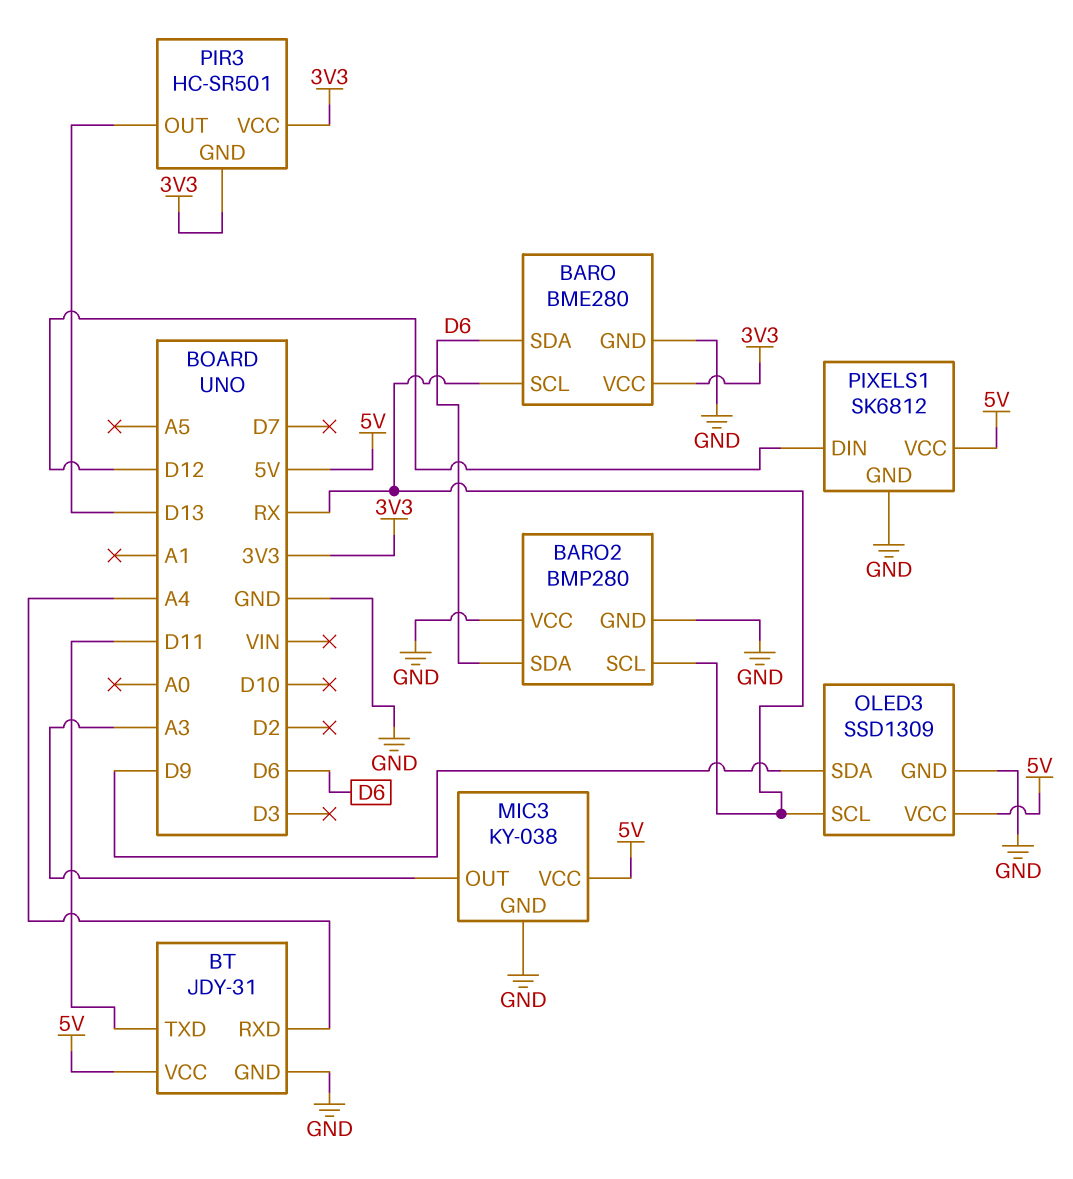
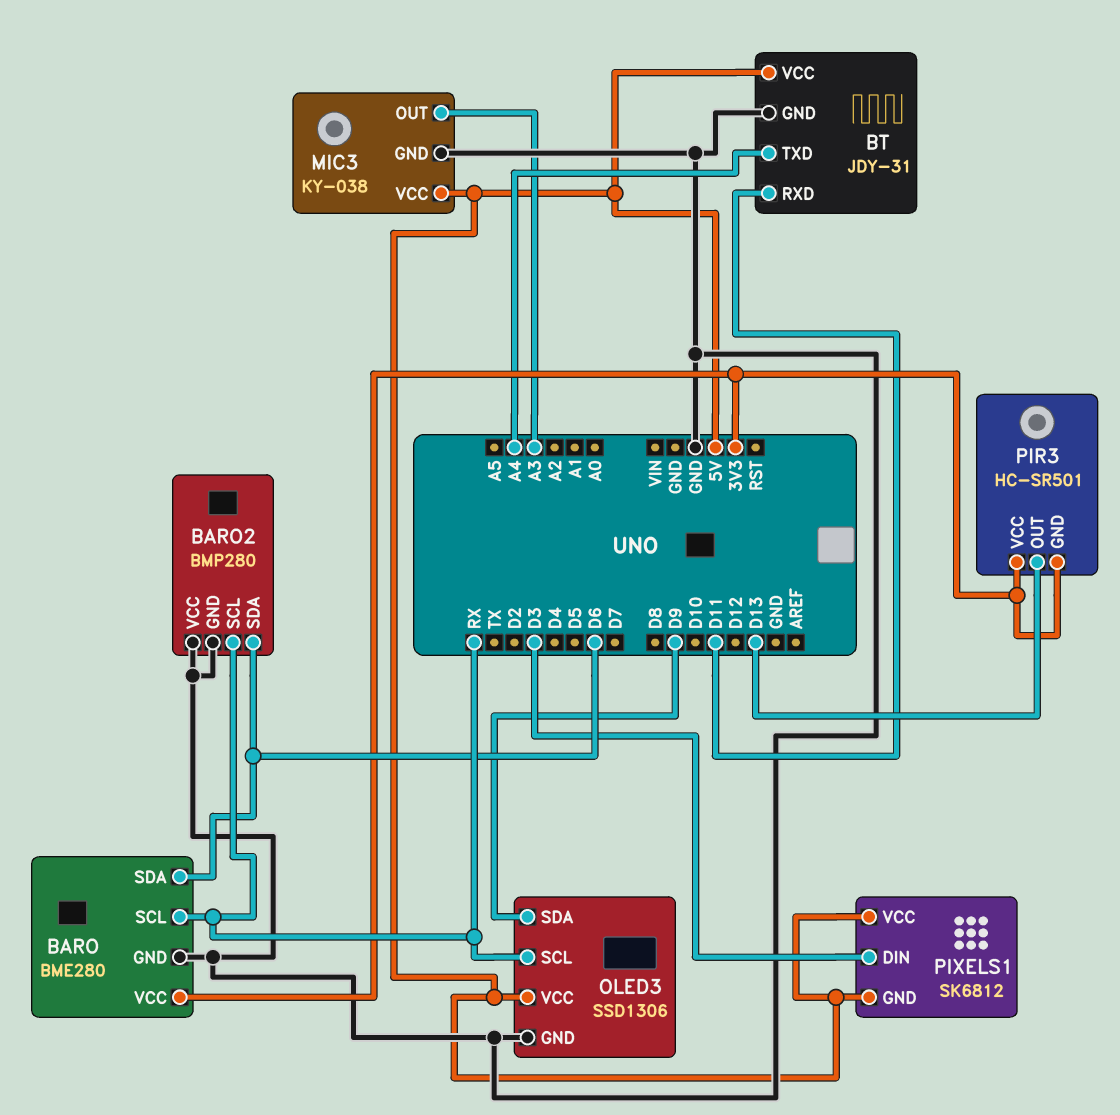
BT pin RXD: A4 -> D11
BT pin TXD: D11 -> A4
OLED3: SSD1309 -> SSD1306
PIXELS1 pin DIN: D12 -> D3
PIXELS1 pin GND: GND -> 5V

